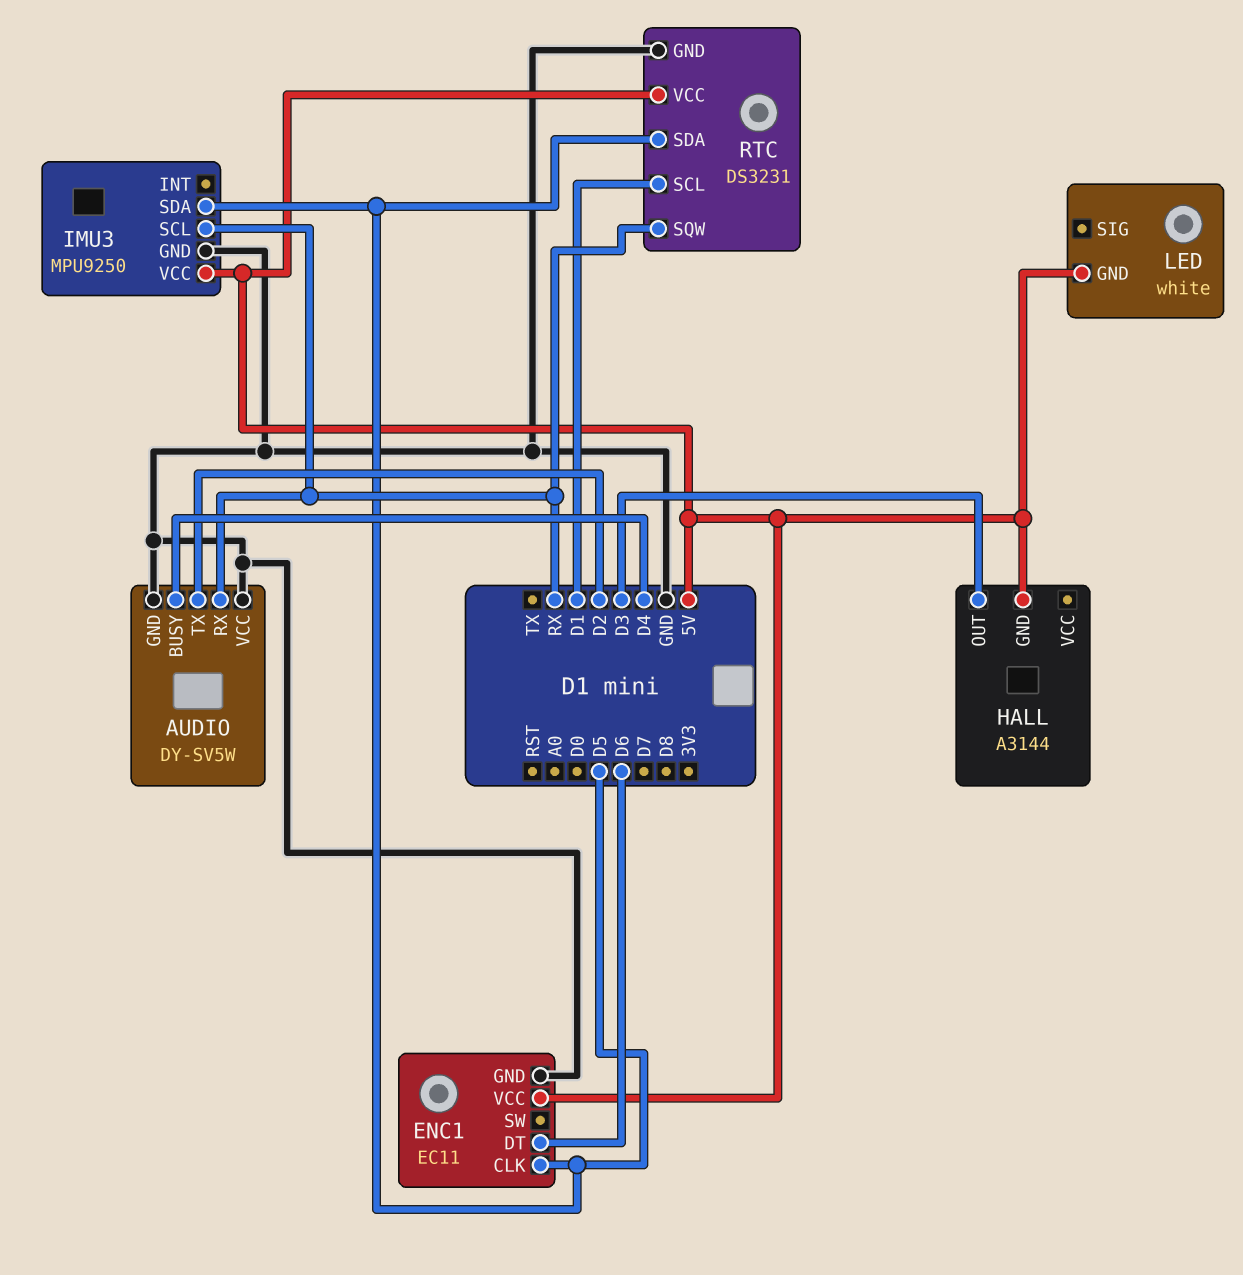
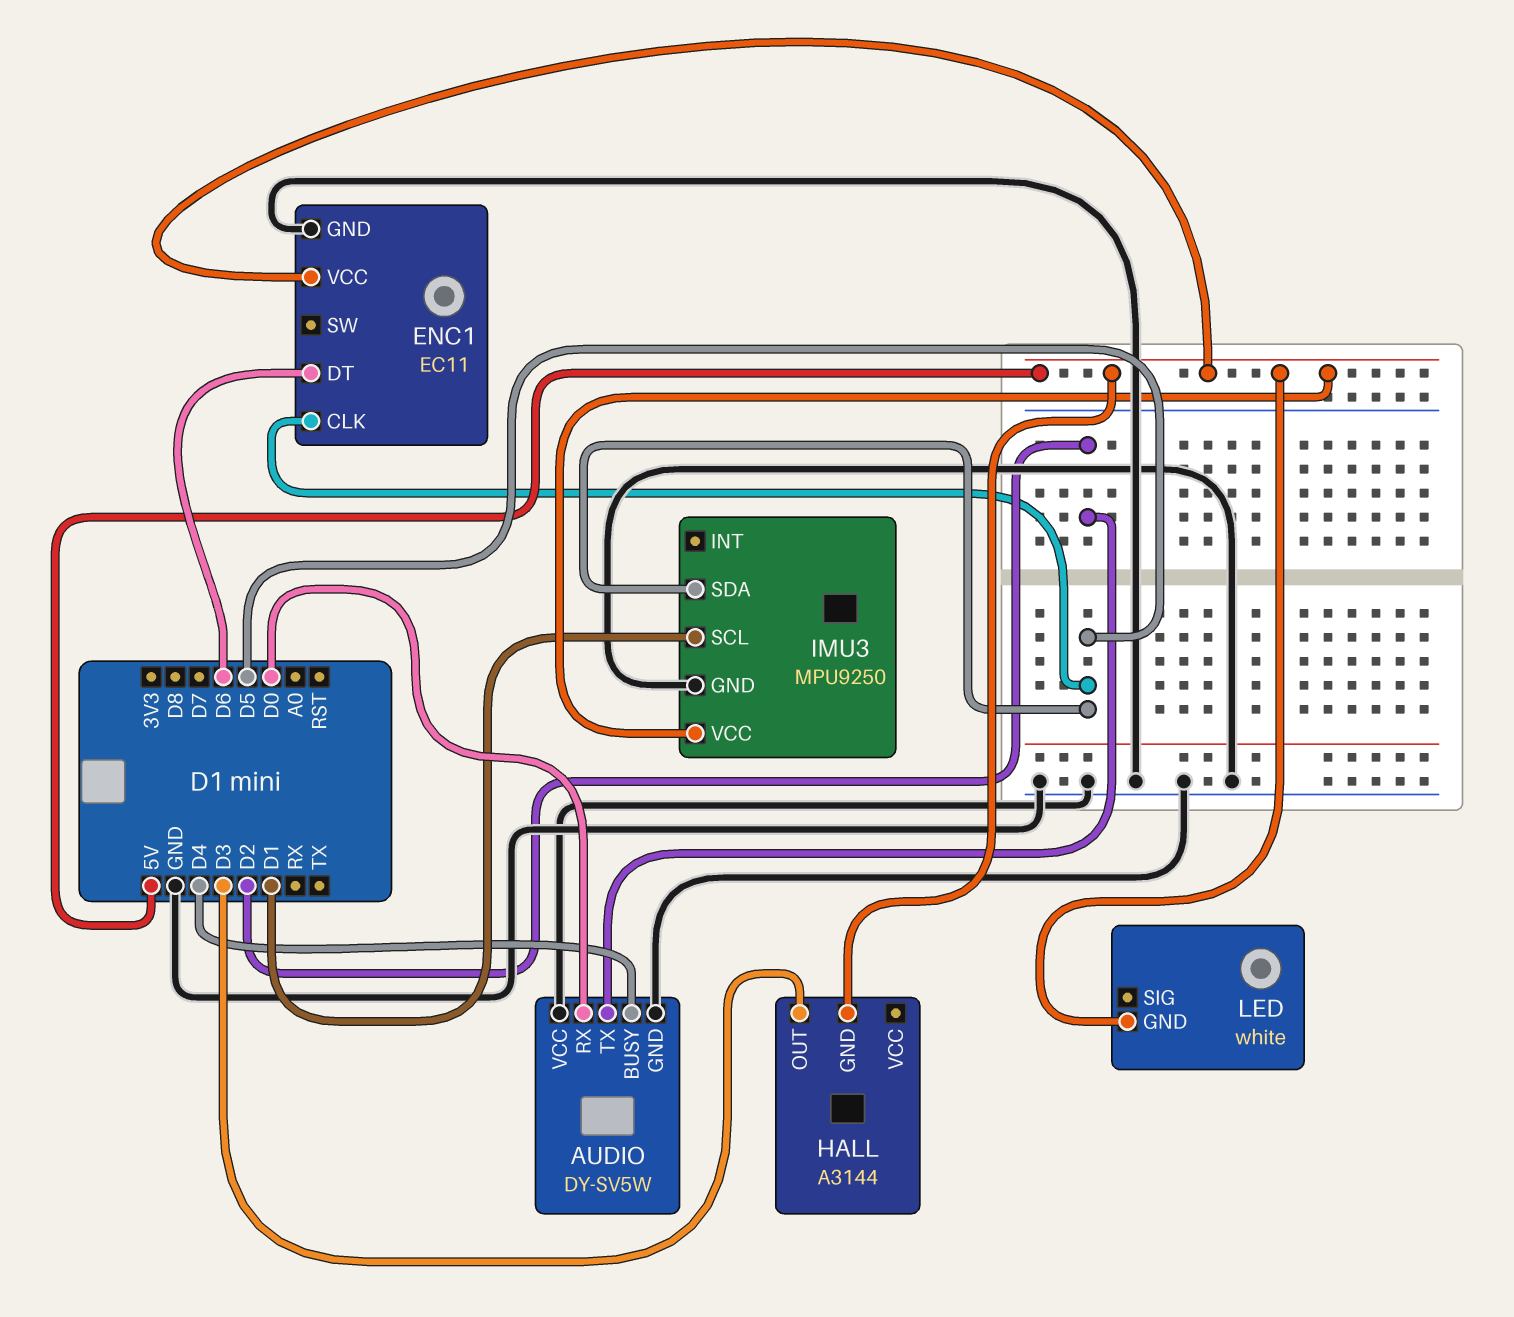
AUDIO pin RX: RX -> D0
IMU3 pin SCL: RX -> D1
RTC: DS3231 -> none
RTC pin GND: GND -> none
RTC pin SCL: D1 -> none
RTC pin SDA: D5 -> none
RTC pin SQW: RX -> none
RTC pin VCC: 5V -> none

